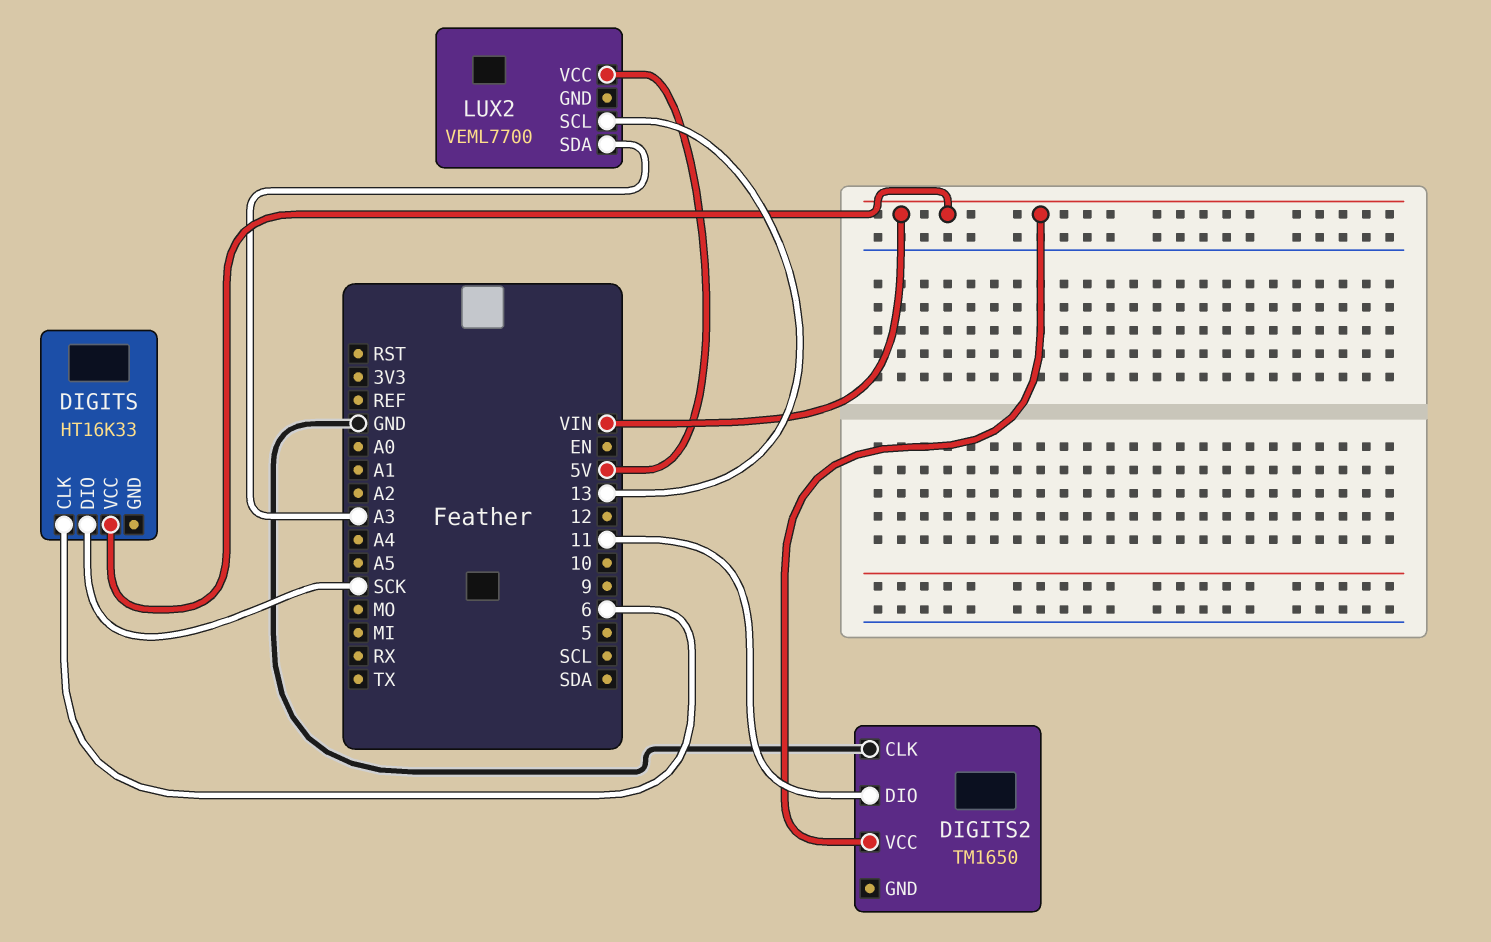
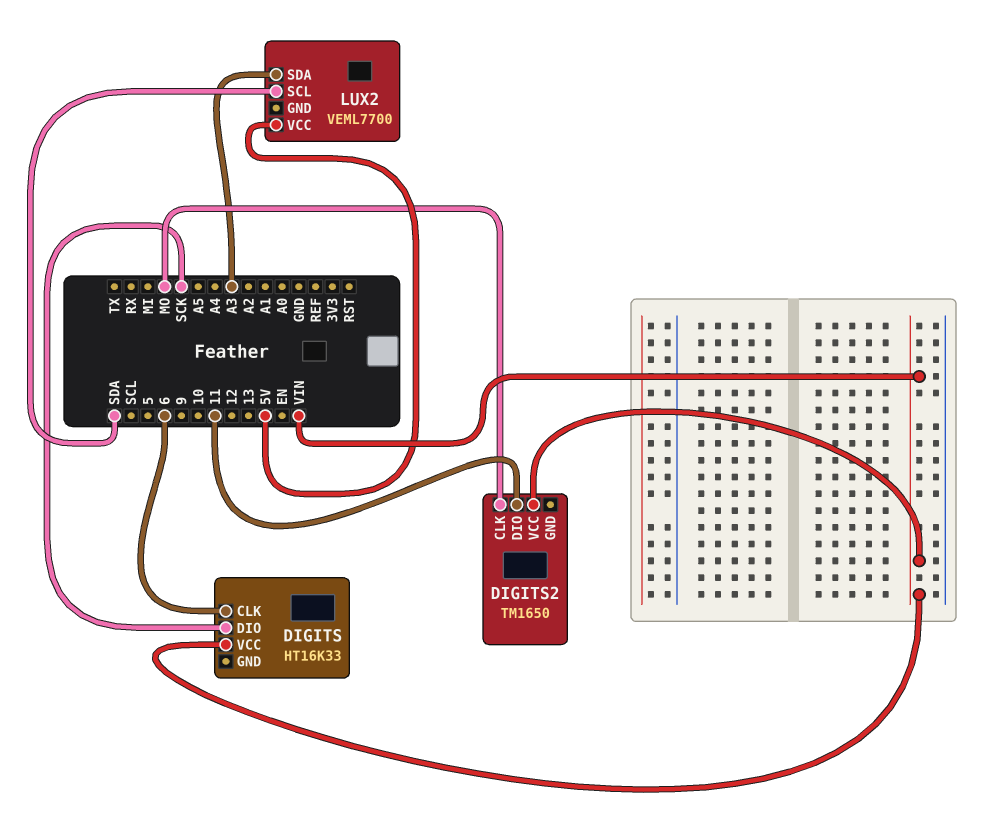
DIGITS2 pin CLK: GND -> MO
LUX2 pin SCL: 13 -> SDA

